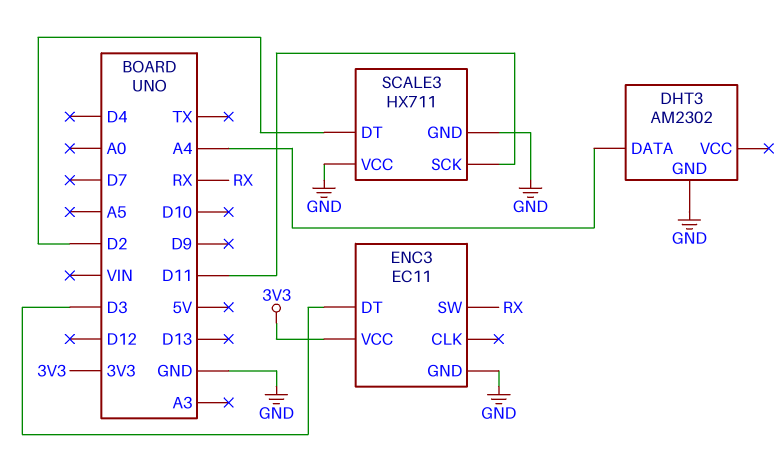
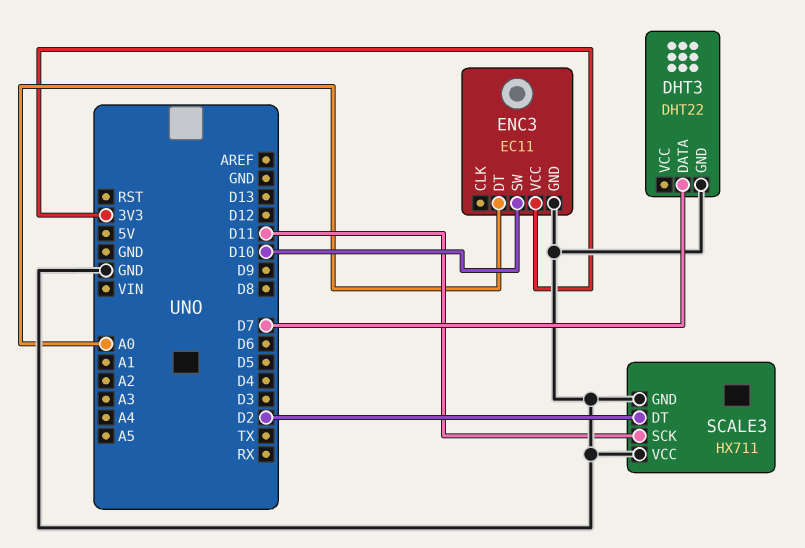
DHT3: AM2302 -> DHT22
DHT3 pin DATA: A4 -> D7
ENC3 pin DT: D3 -> A0
ENC3 pin SW: RX -> D10

